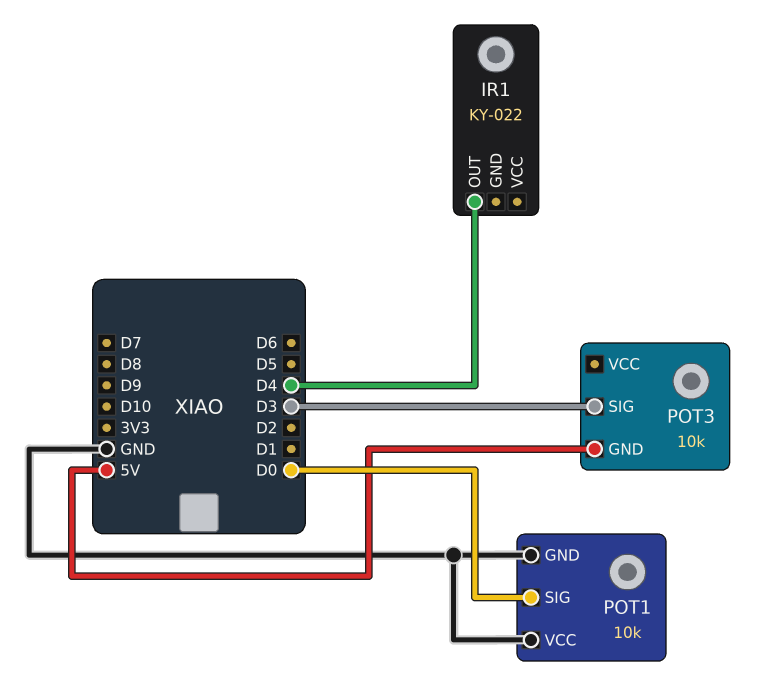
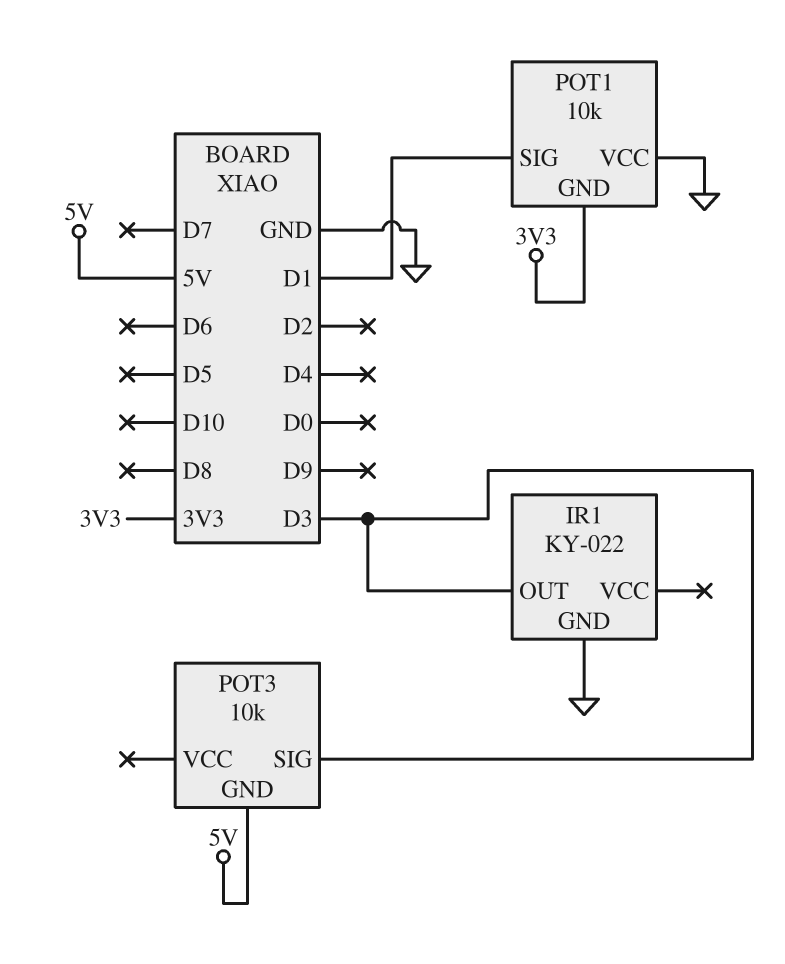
IR1 pin GND: none -> GND
IR1 pin OUT: D4 -> D3
POT1 pin GND: GND -> 3V3
POT1 pin SIG: D0 -> D1

